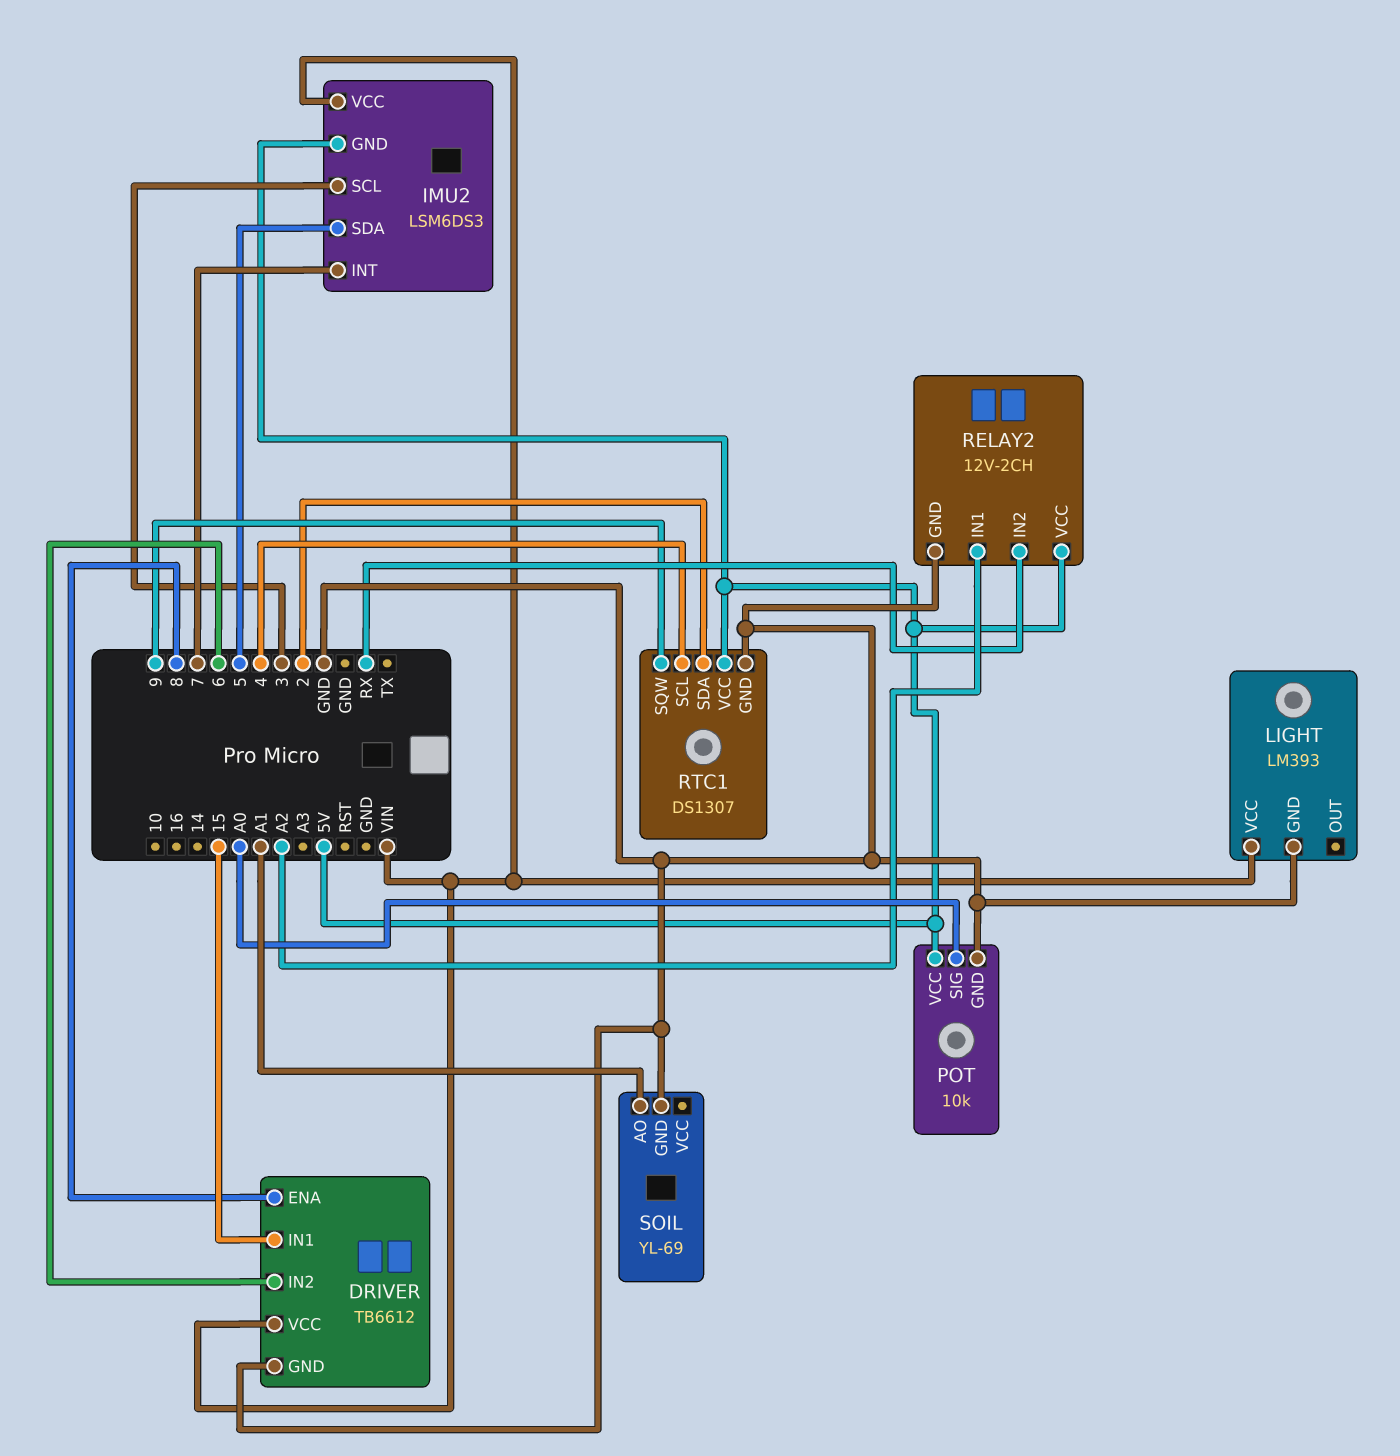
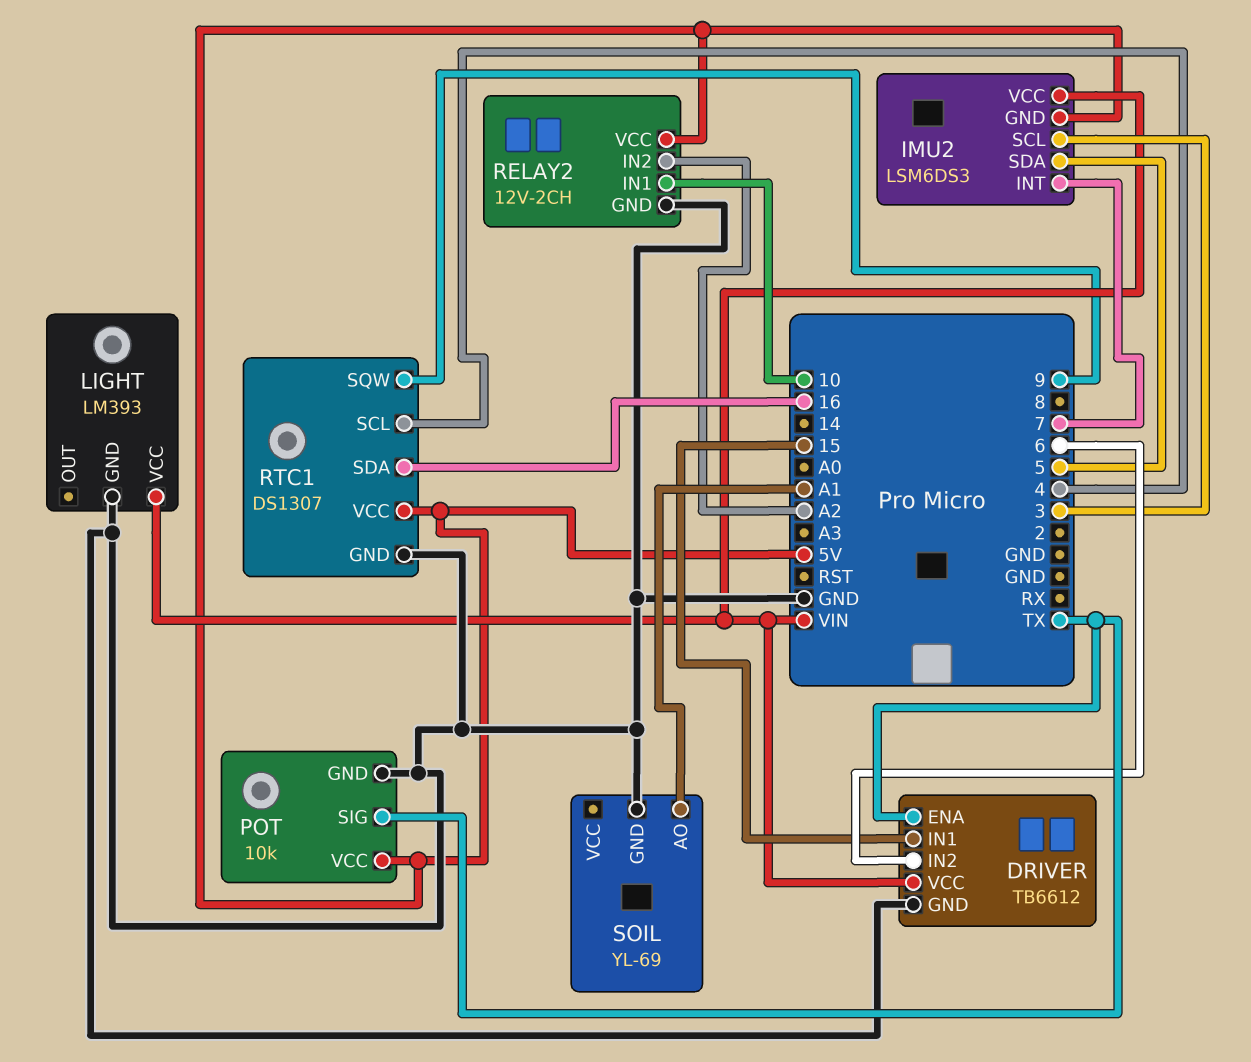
DRIVER pin ENA: 8 -> TX
POT pin SIG: A0 -> TX
RELAY2 pin IN1: A2 -> 10
RELAY2 pin IN2: RX -> A2
RTC1 pin SDA: 2 -> 16

